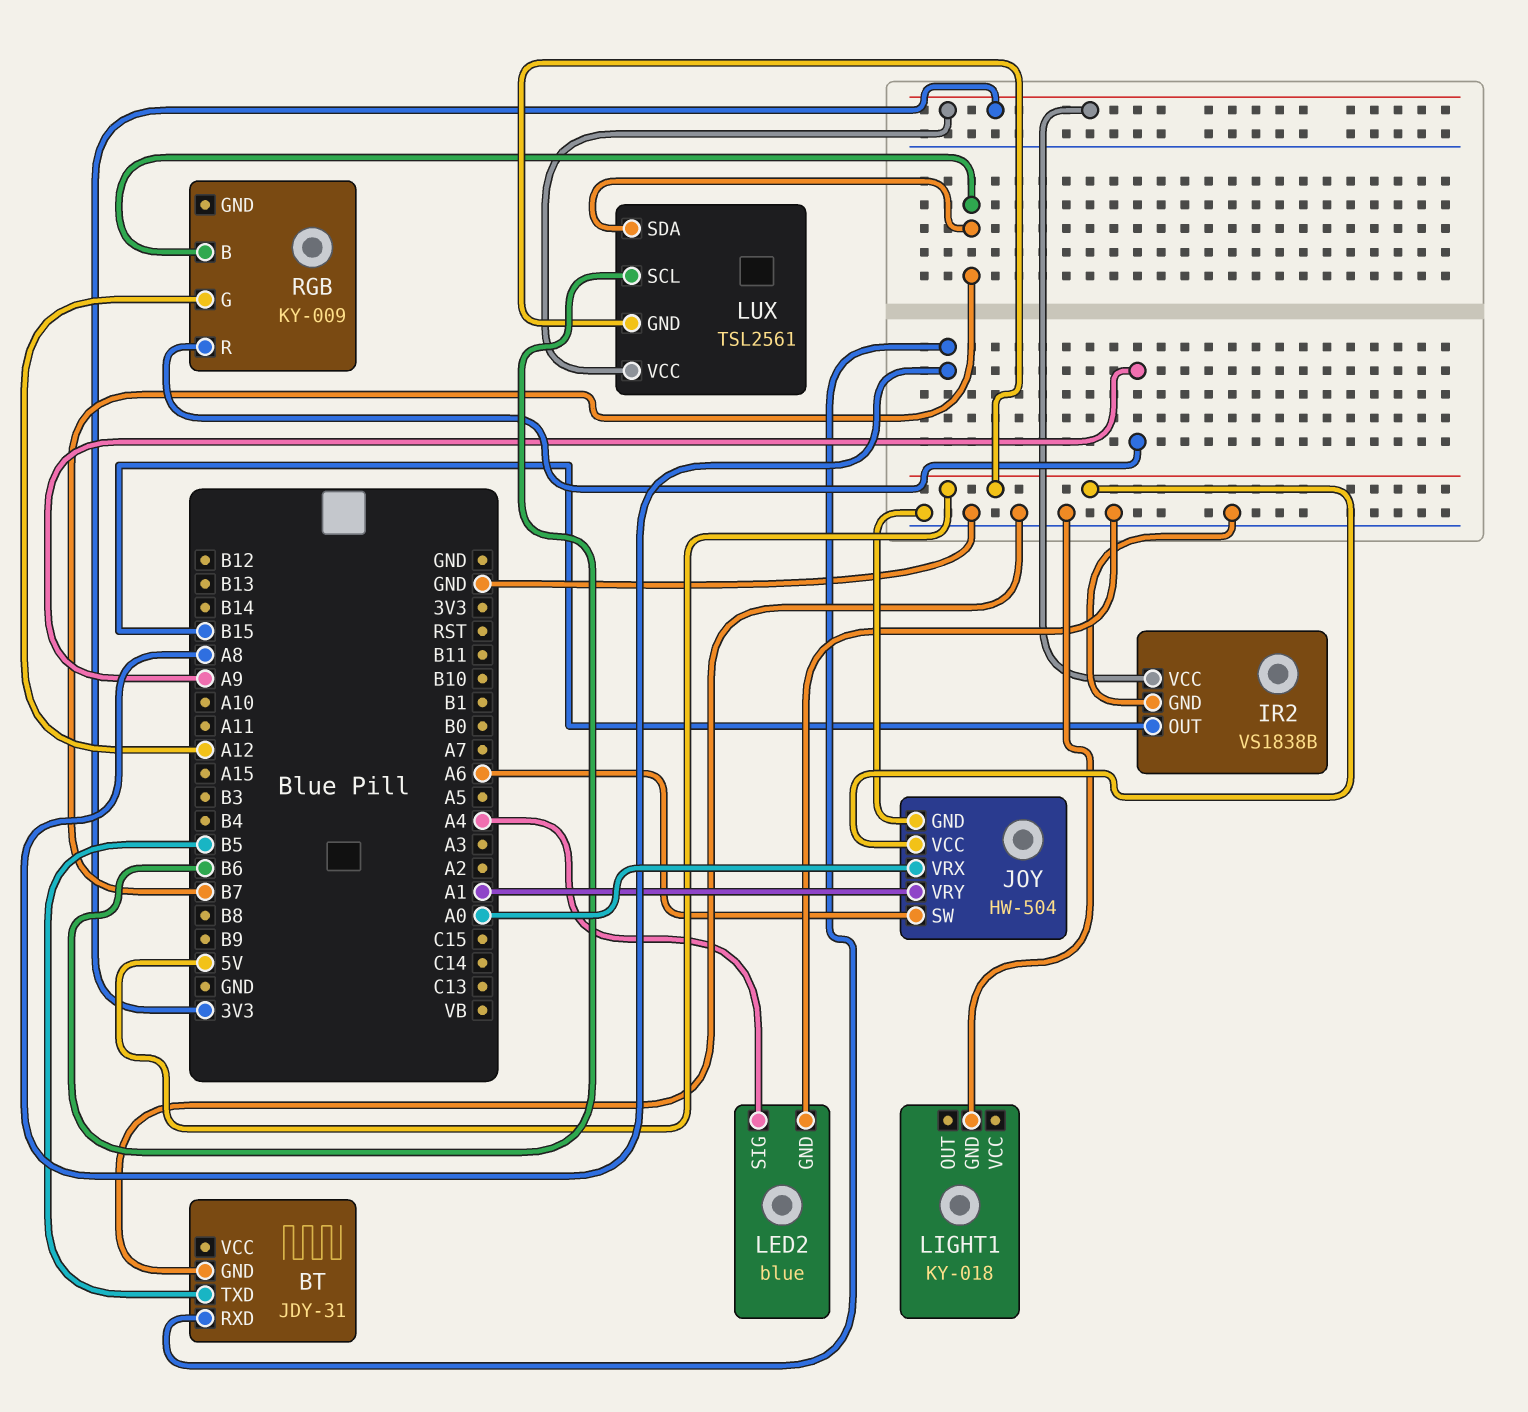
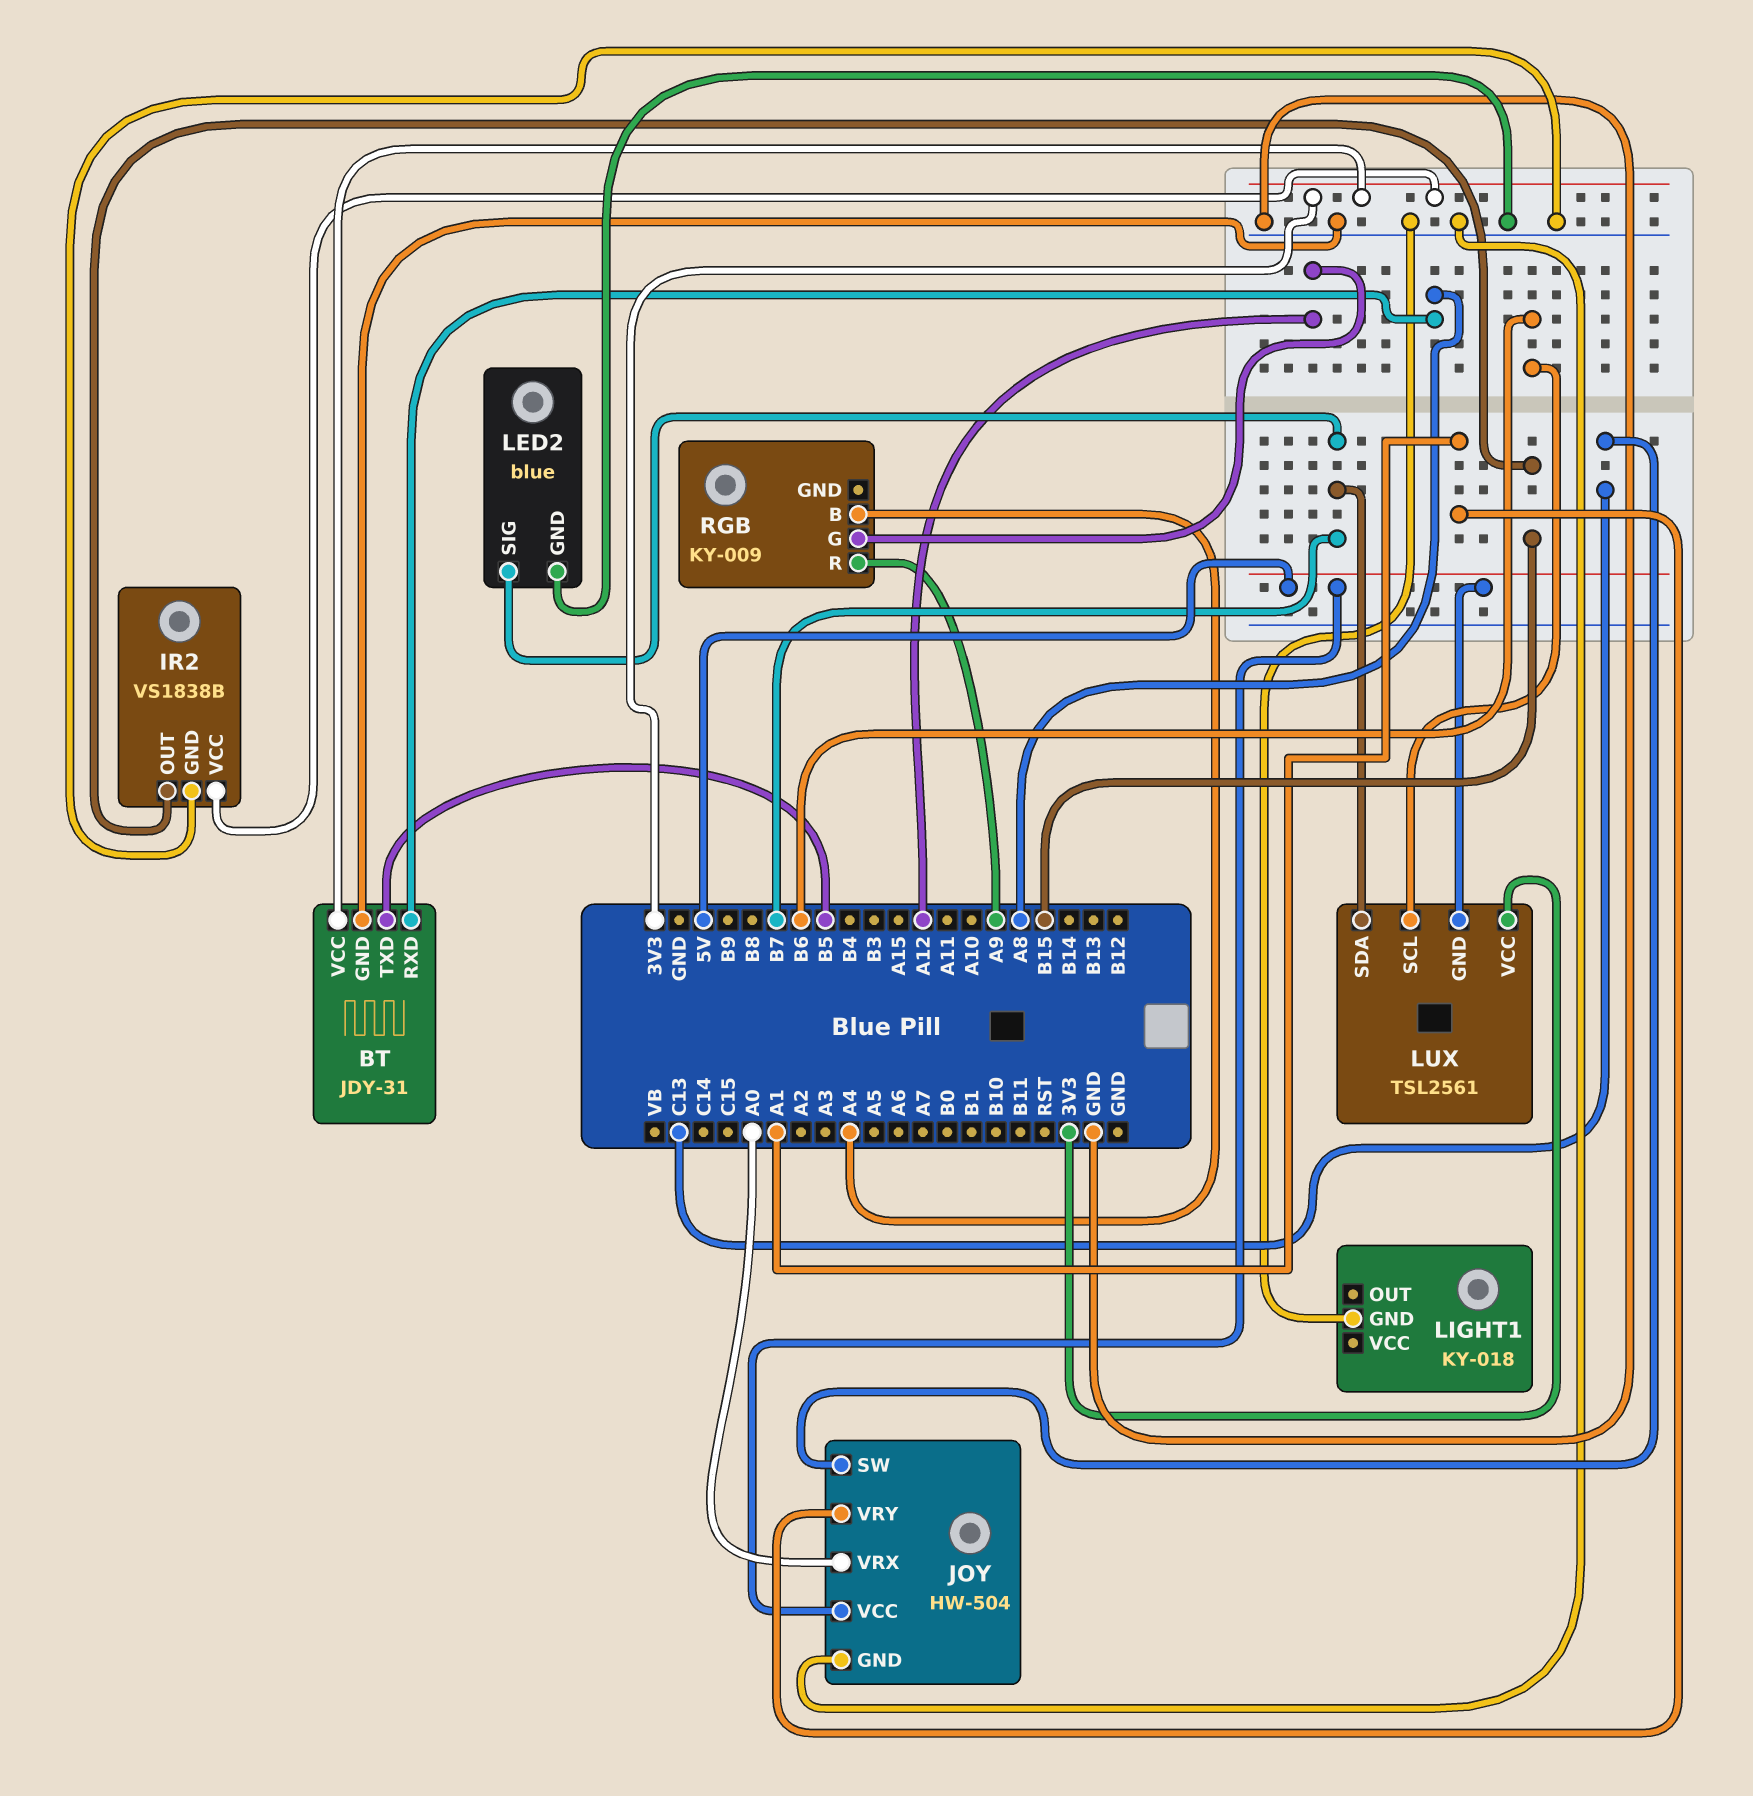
BT pin VCC: none -> 3V3
JOY pin SW: A6 -> C13
LED2 pin SIG: A4 -> B7
RGB pin B: B7 -> A4

